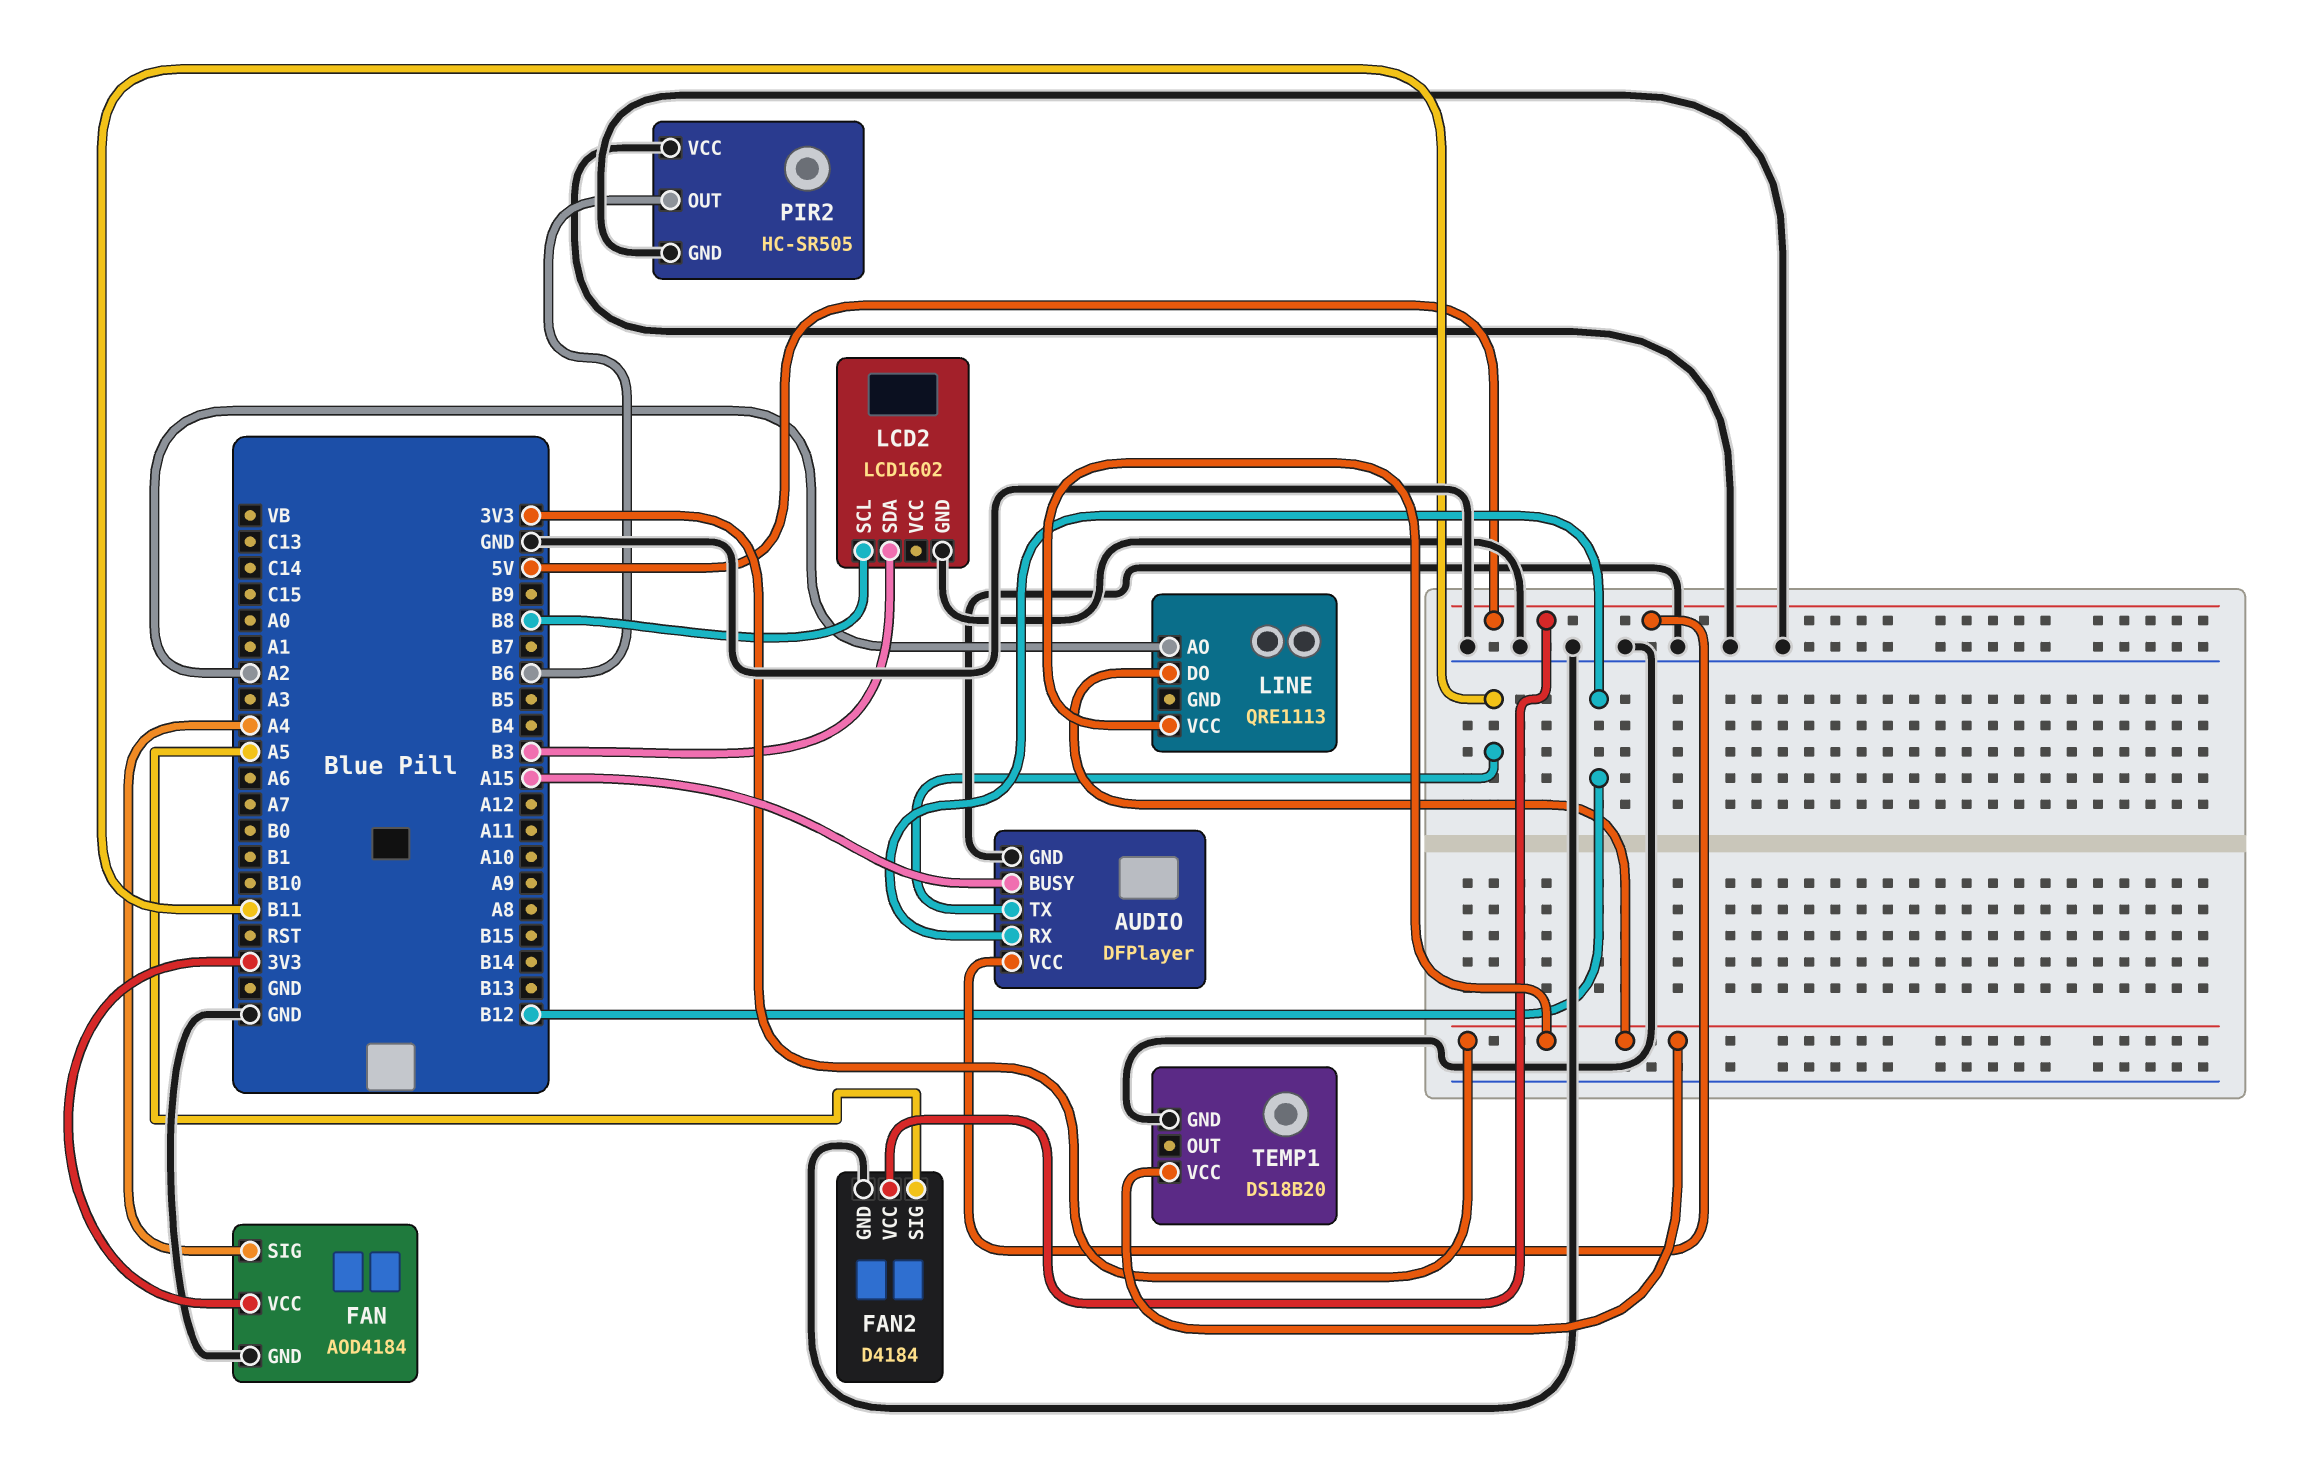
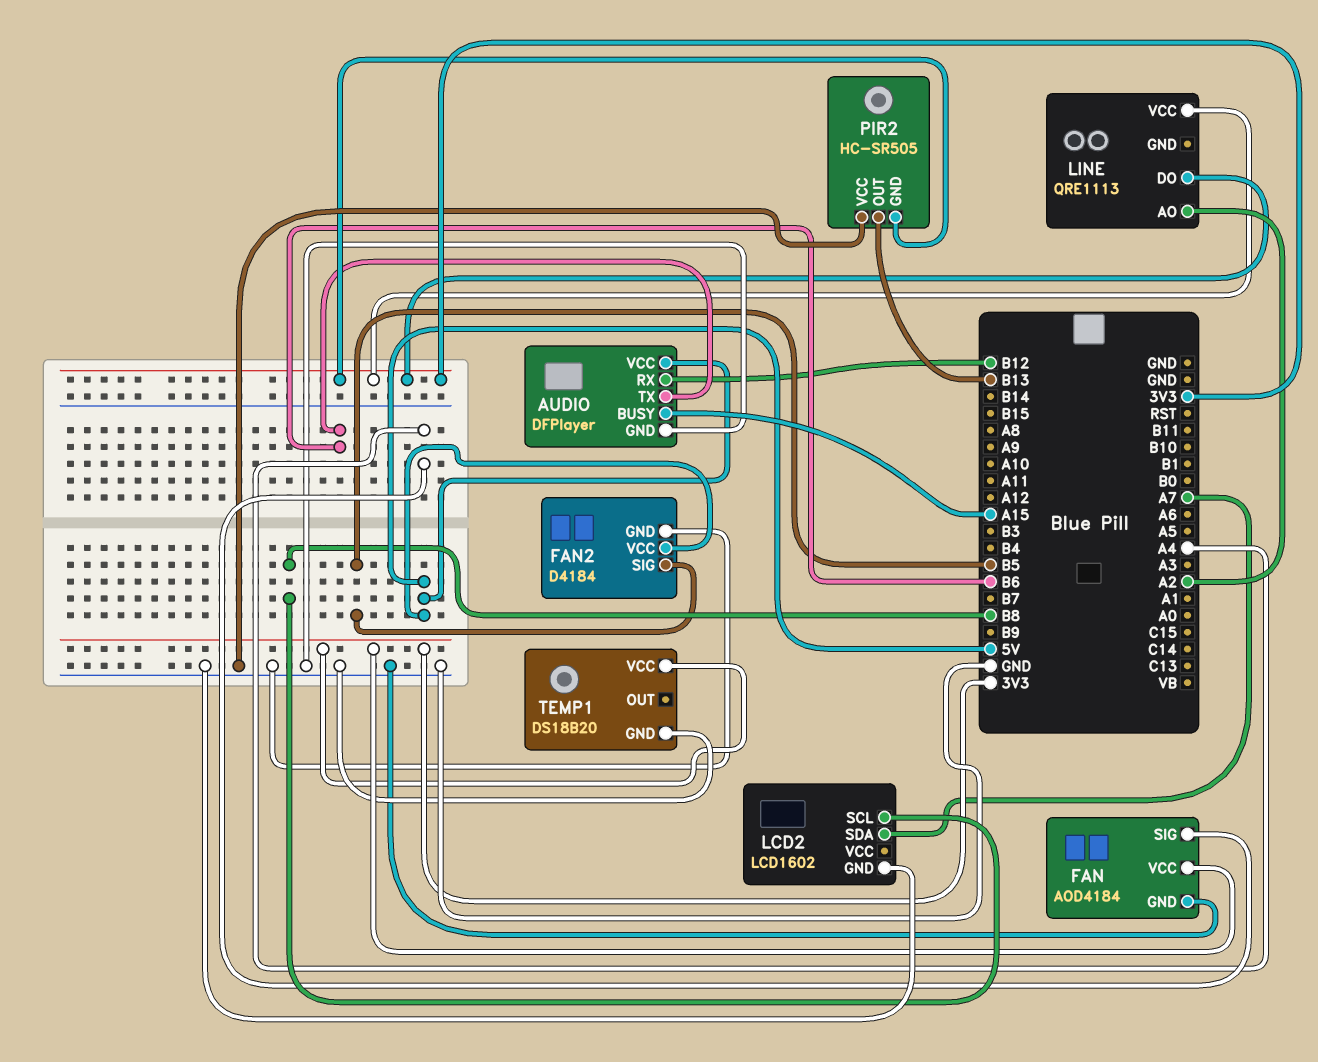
AUDIO pin TX: B11 -> B6
FAN2 pin SIG: A5 -> B5
LCD2 pin SDA: B3 -> A7
PIR2 pin GND: GND -> 3V3
PIR2 pin OUT: B6 -> B13

